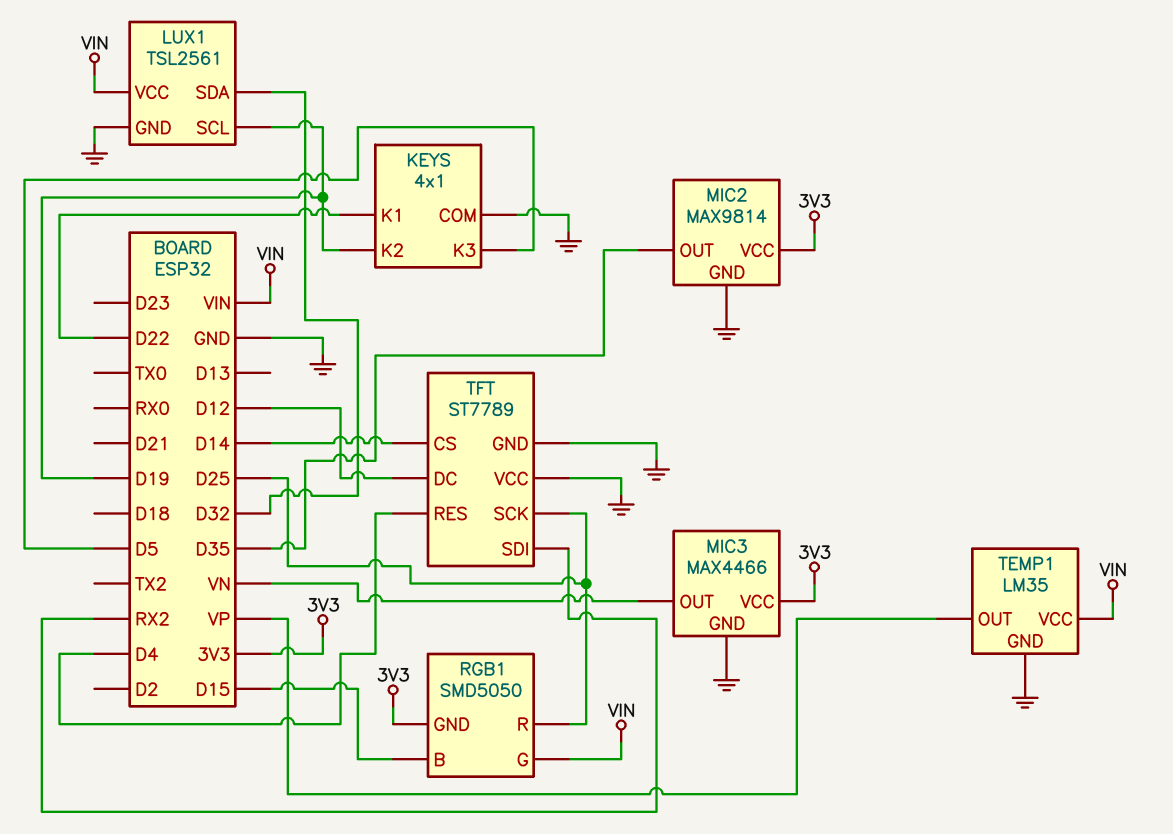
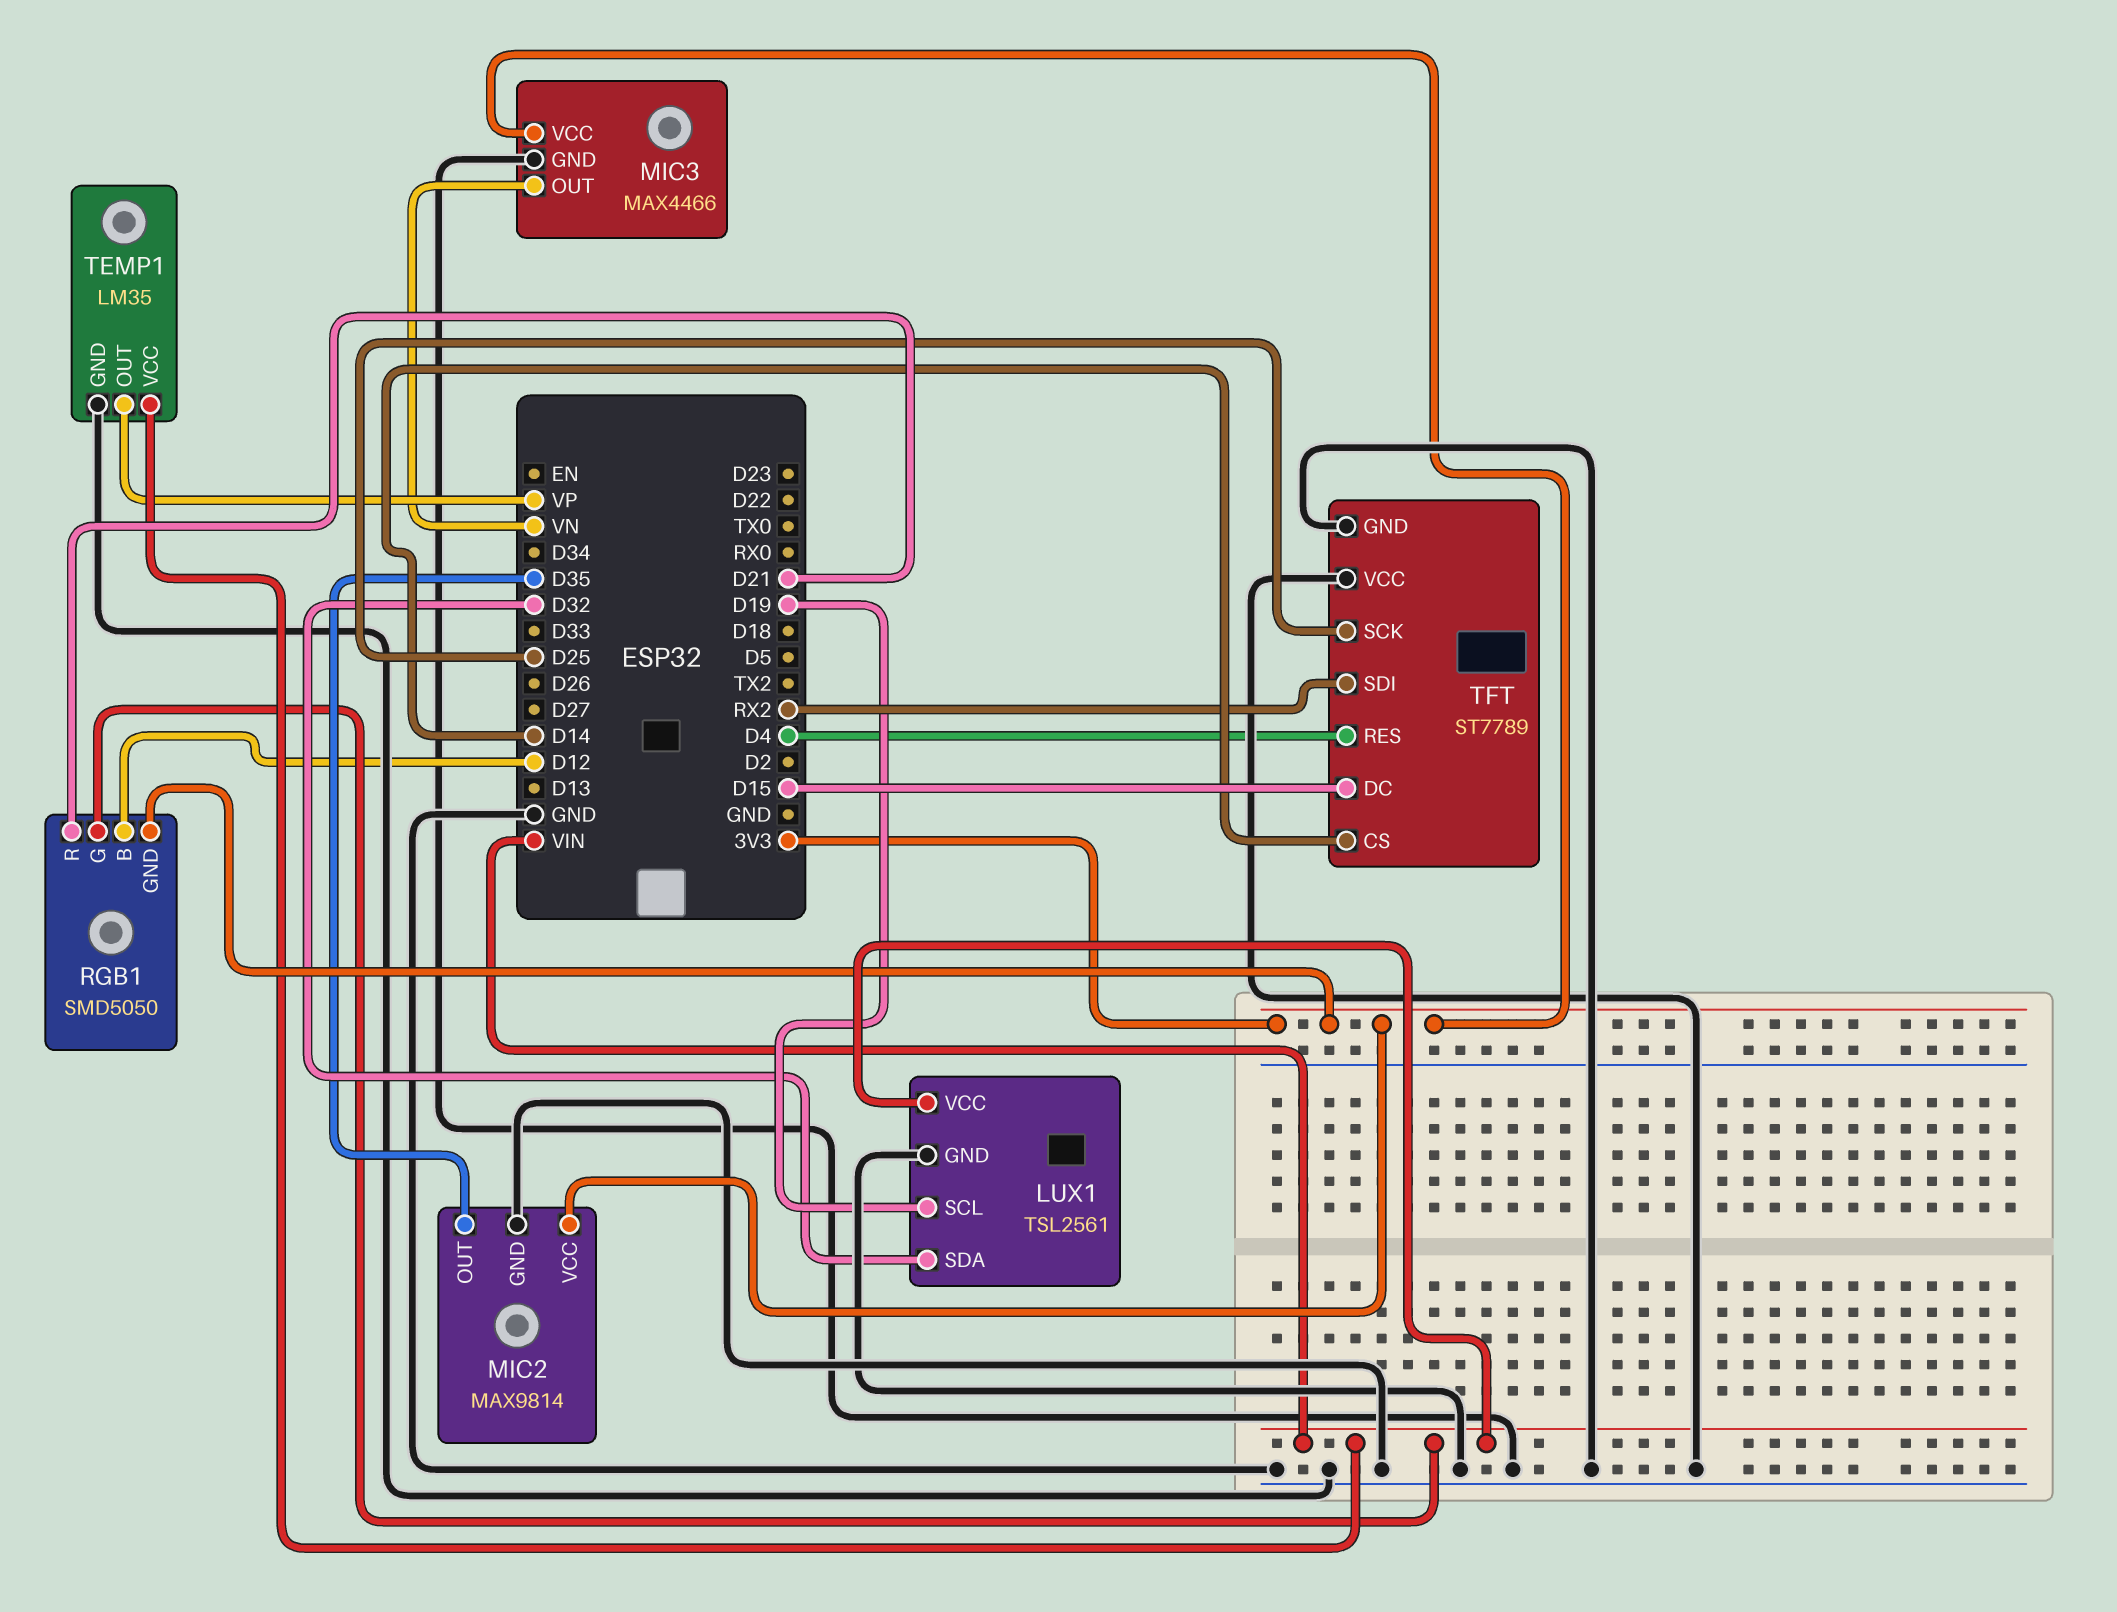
KEYS: 4x1 -> none
KEYS pin COM: GND -> none
KEYS pin K1: D22 -> none
KEYS pin K2: D19 -> none
KEYS pin K3: D5 -> none
RGB1 pin B: D15 -> D12
RGB1 pin R: D25 -> D21
TFT pin DC: D12 -> D15

